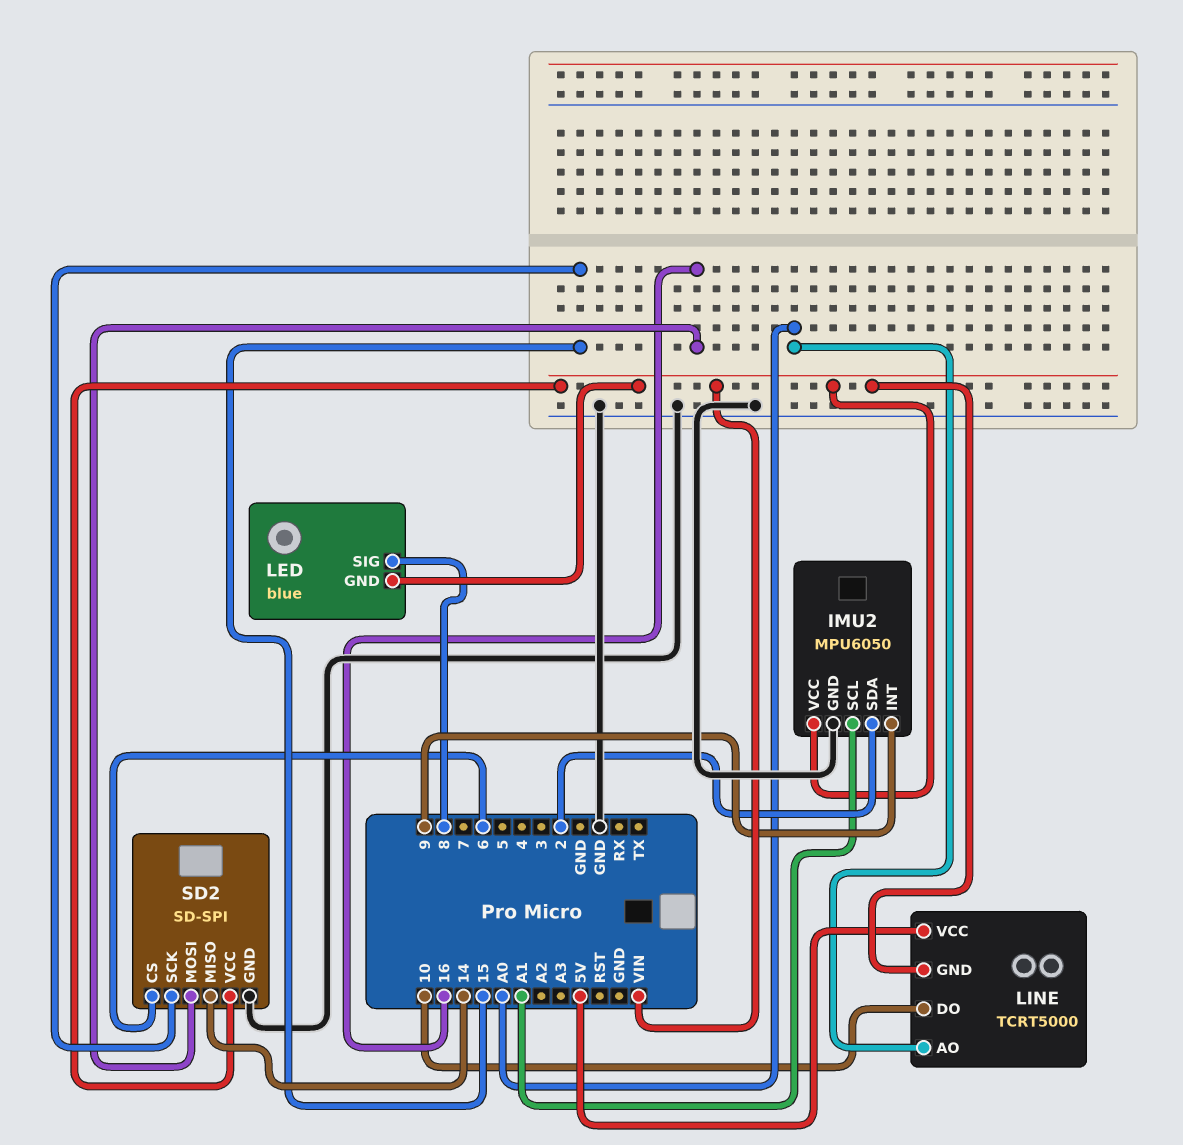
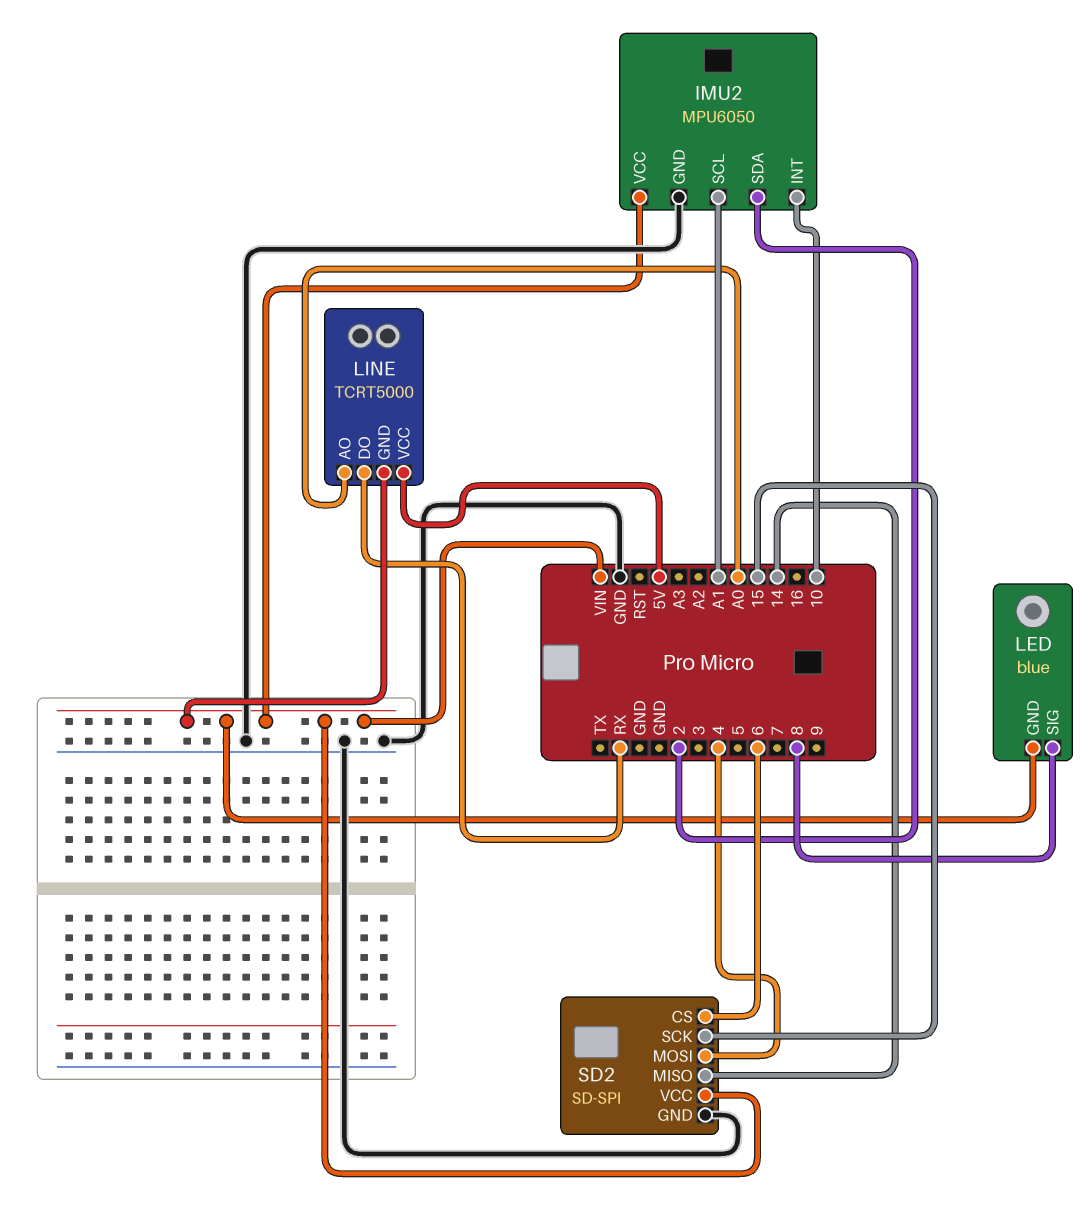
IMU2 pin INT: 9 -> 10
LINE pin DO: 10 -> RX
SD2 pin MOSI: 16 -> 4

